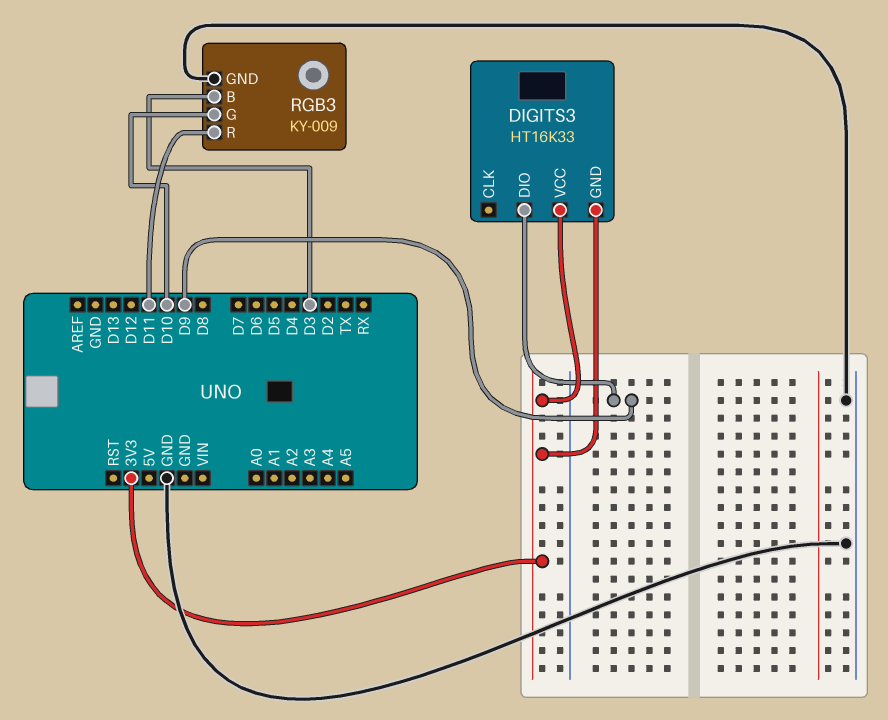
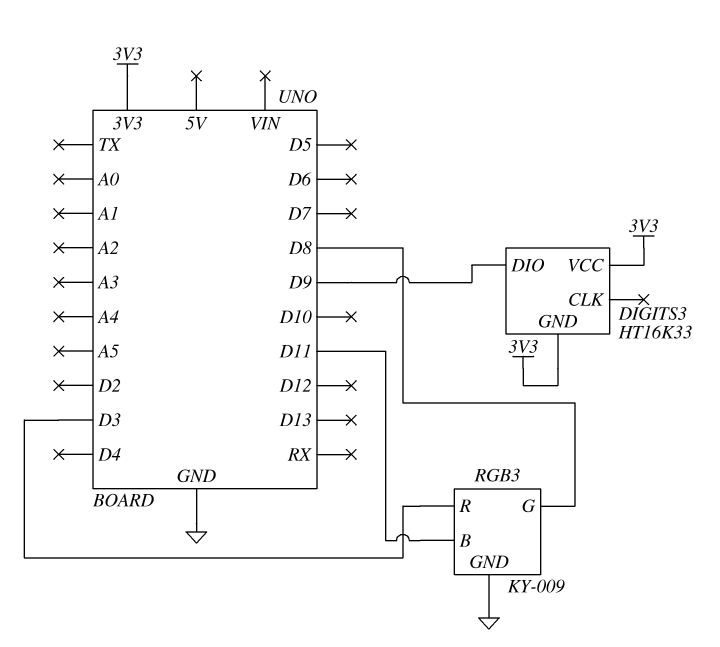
RGB3 pin B: D3 -> D11
RGB3 pin G: D10 -> D8
RGB3 pin R: D11 -> D3

